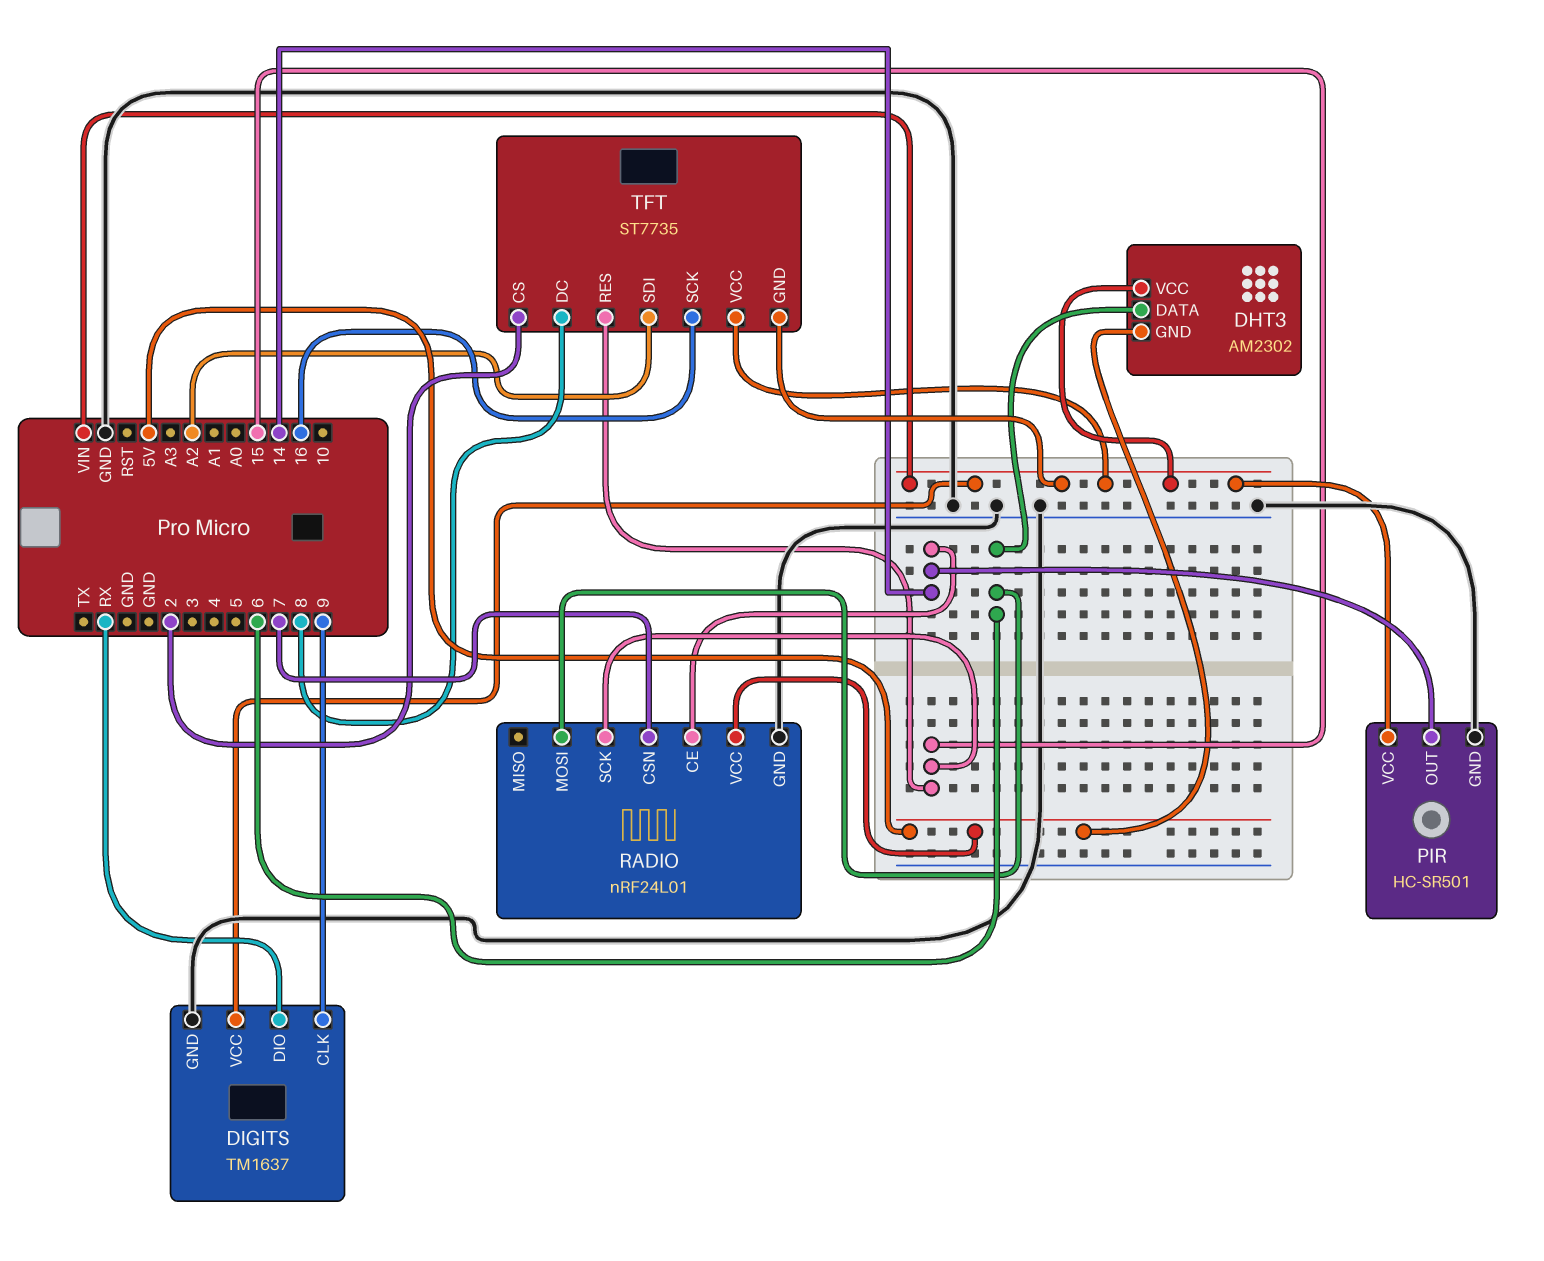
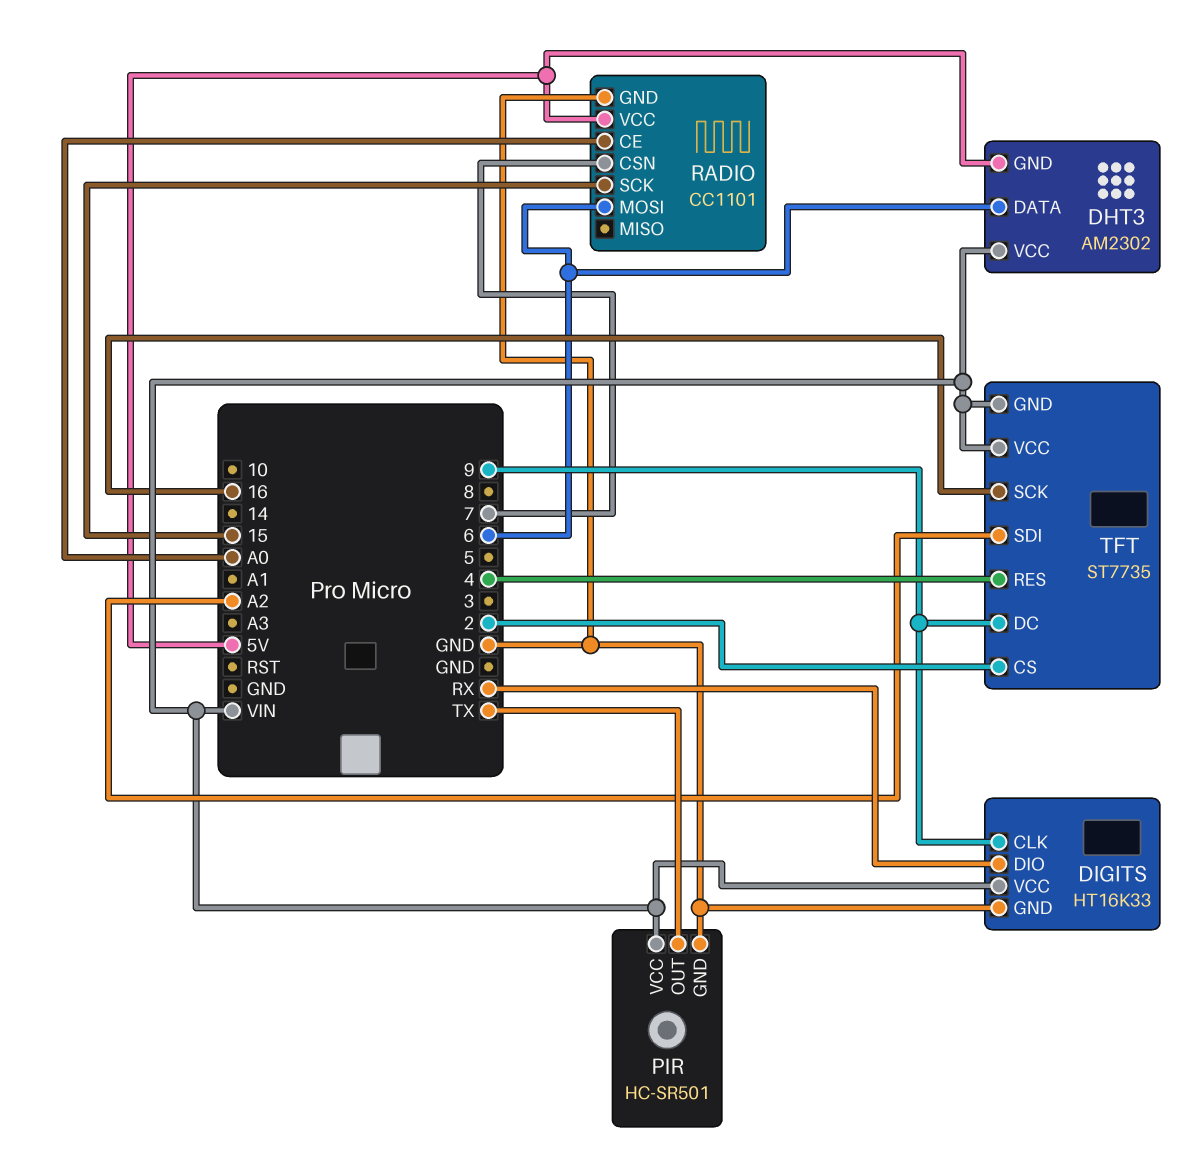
DIGITS: TM1637 -> HT16K33
PIR pin OUT: 14 -> TX
RADIO: nRF24L01 -> CC1101
RADIO pin CE: 14 -> A0
TFT pin DC: 8 -> 9
TFT pin RES: 15 -> 4

